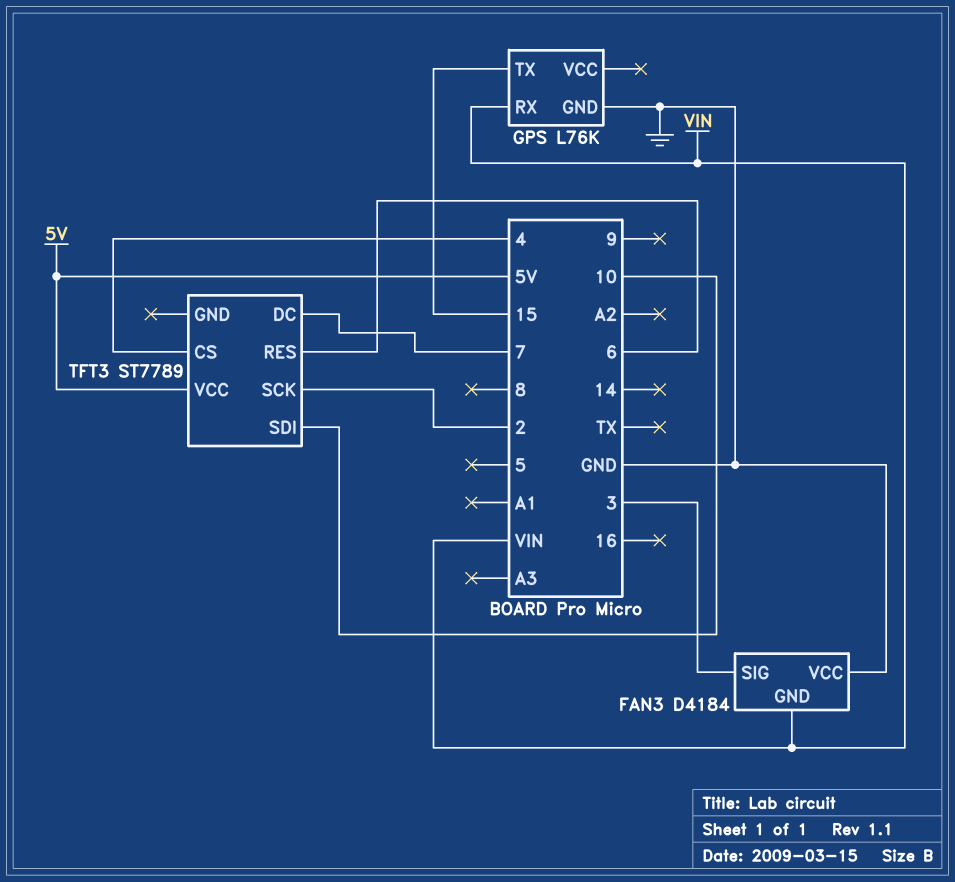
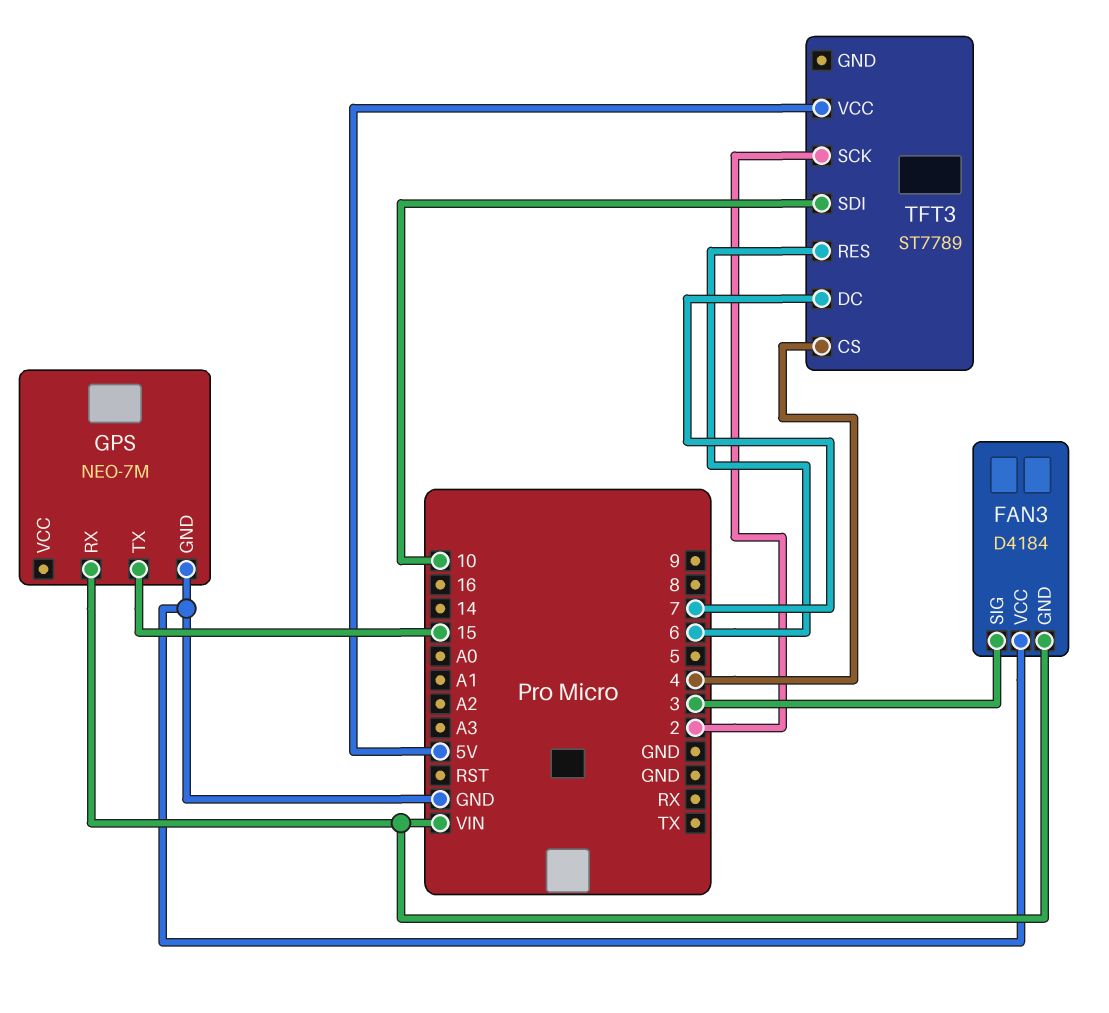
GPS: L76K -> NEO-7M

